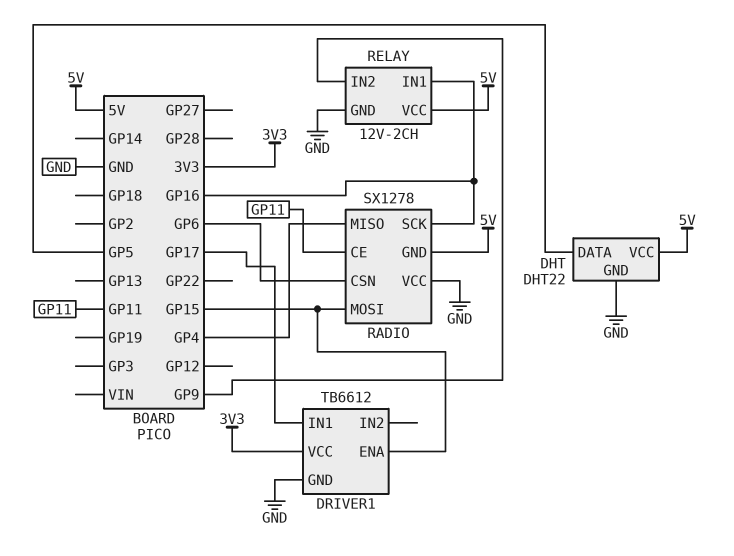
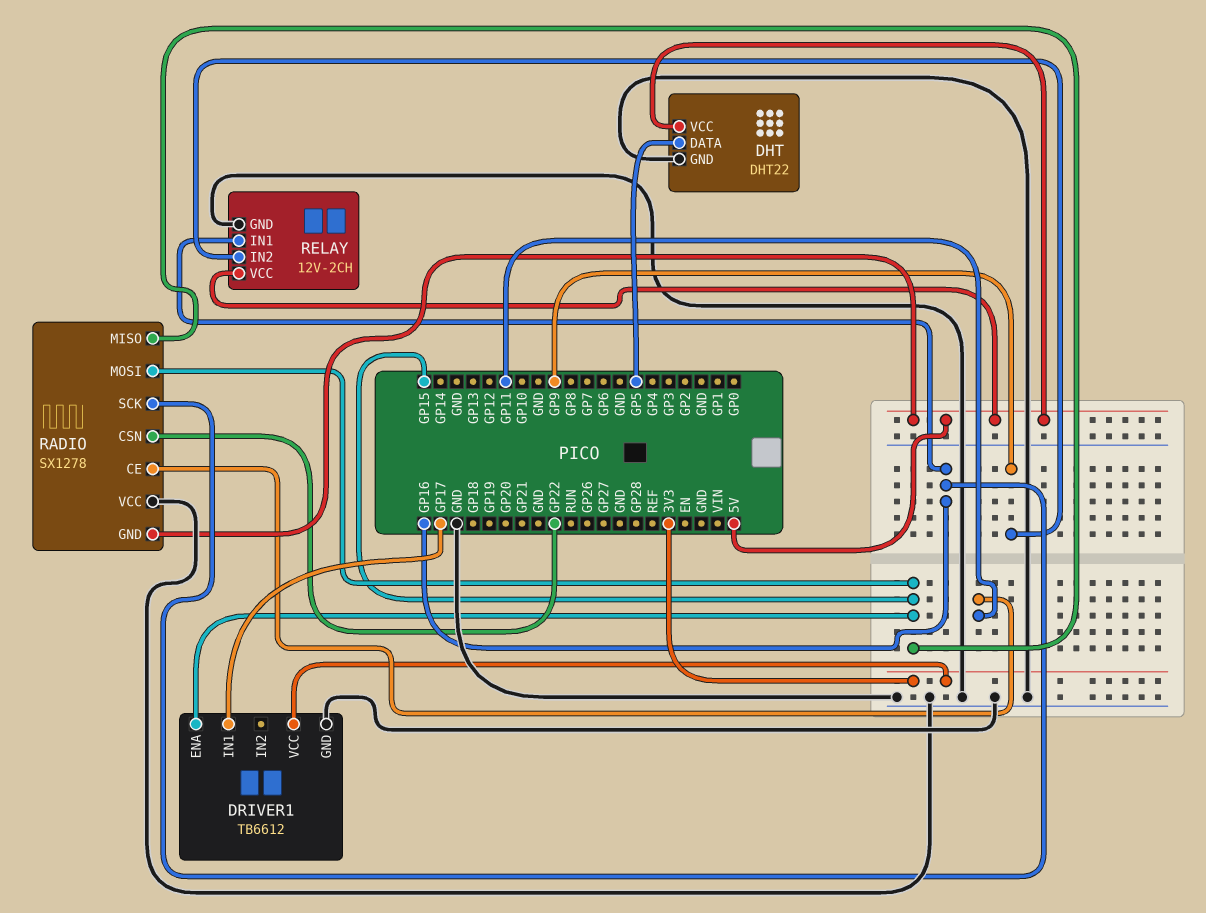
RADIO pin CSN: GP6 -> GP22
RADIO pin MISO: GP4 -> GP15

